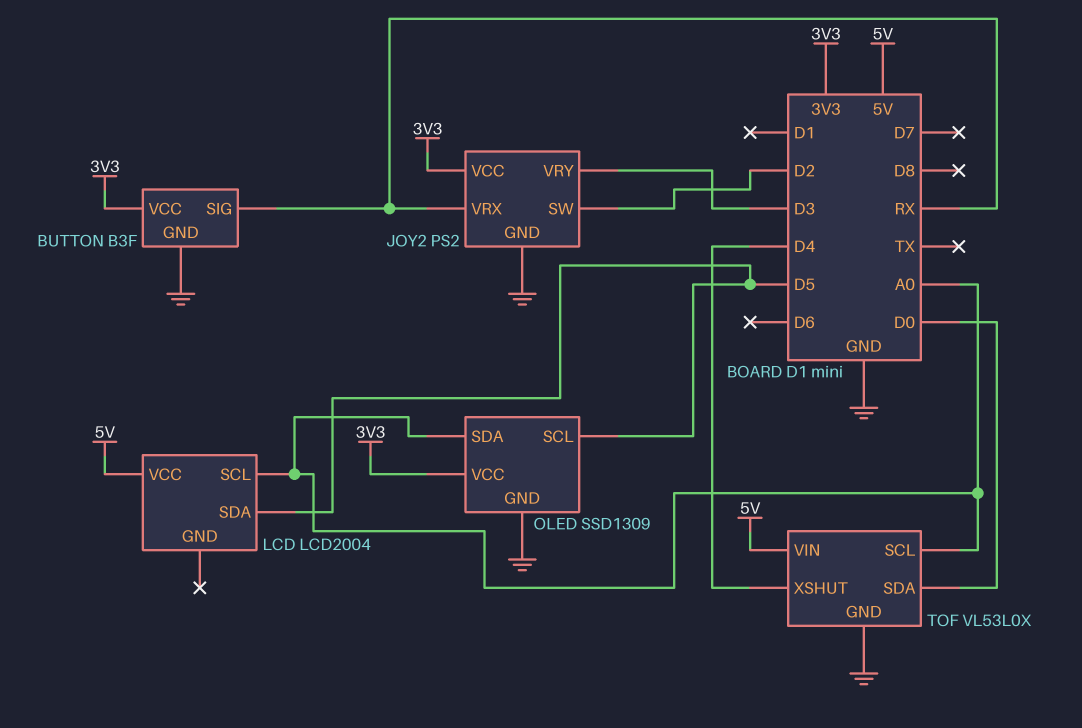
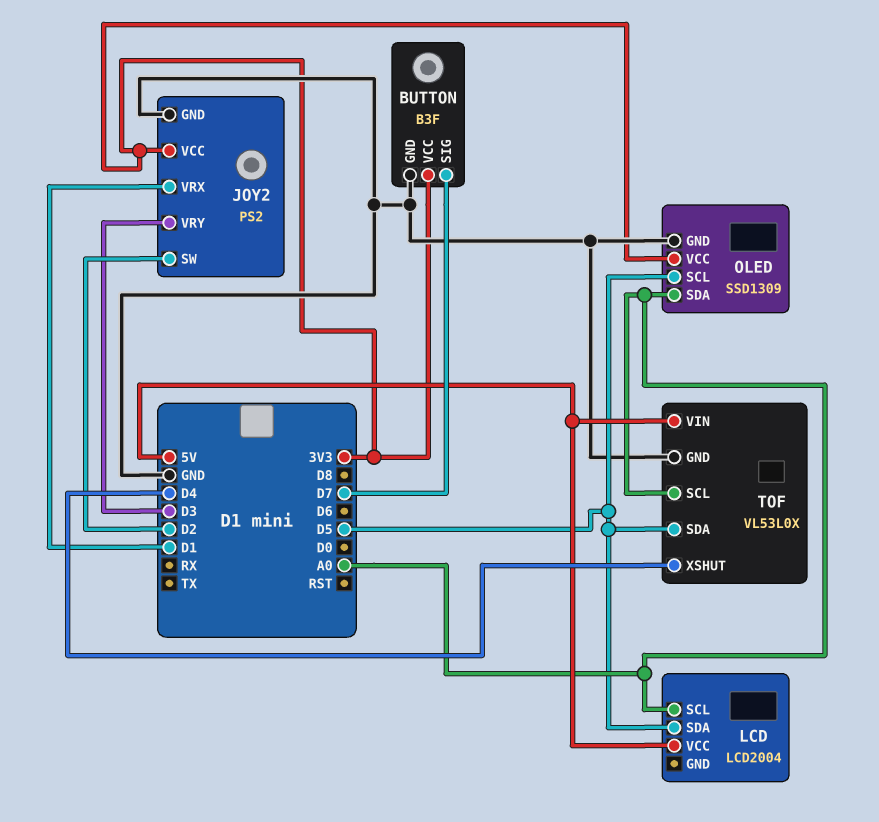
BUTTON pin SIG: RX -> D7
JOY2 pin VRX: RX -> D1
TOF pin SDA: D0 -> D5

